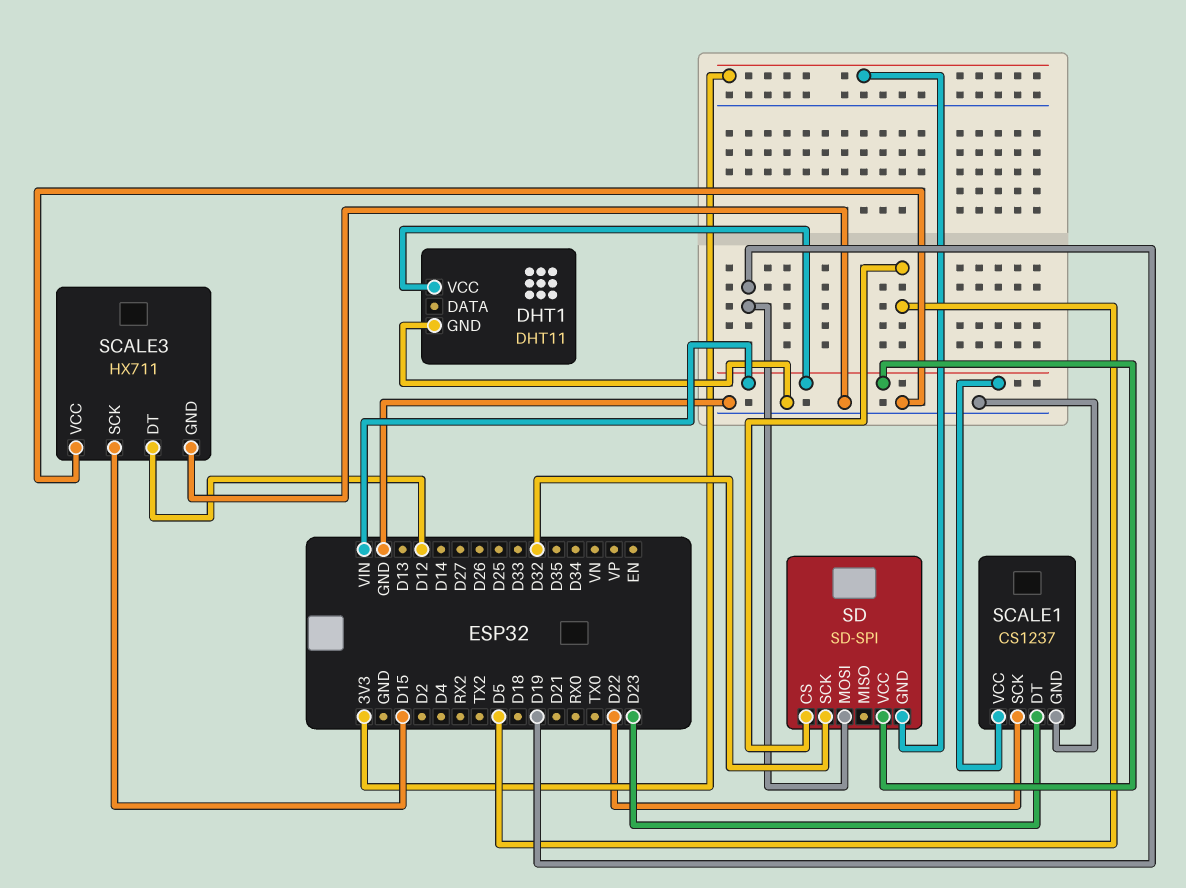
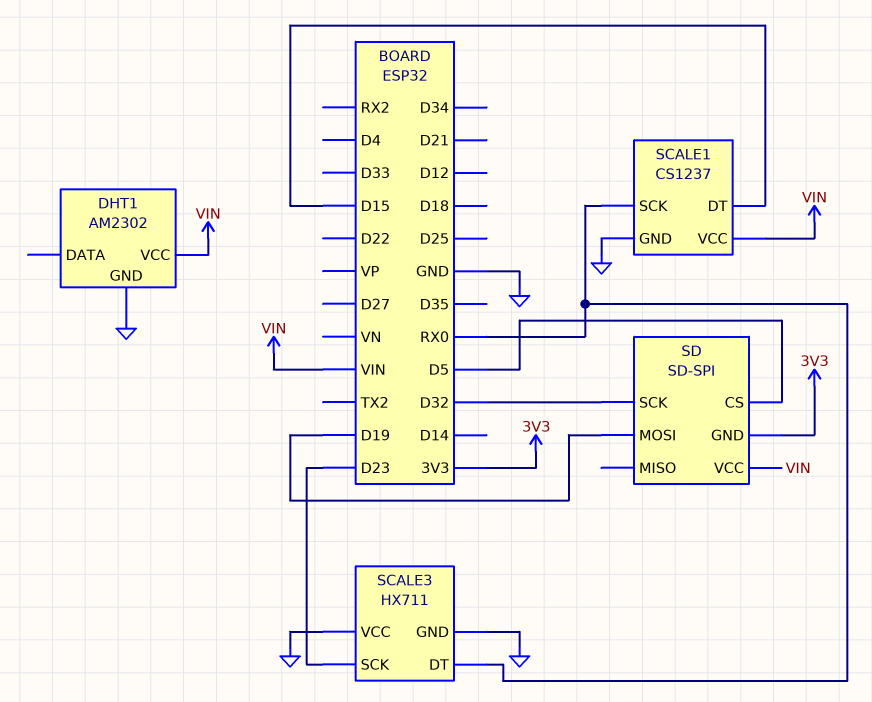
DHT1: DHT11 -> AM2302
SCALE1 pin DT: D23 -> D15
SCALE1 pin SCK: D22 -> RX0
SCALE3 pin DT: D12 -> RX0
SCALE3 pin SCK: D15 -> D23

